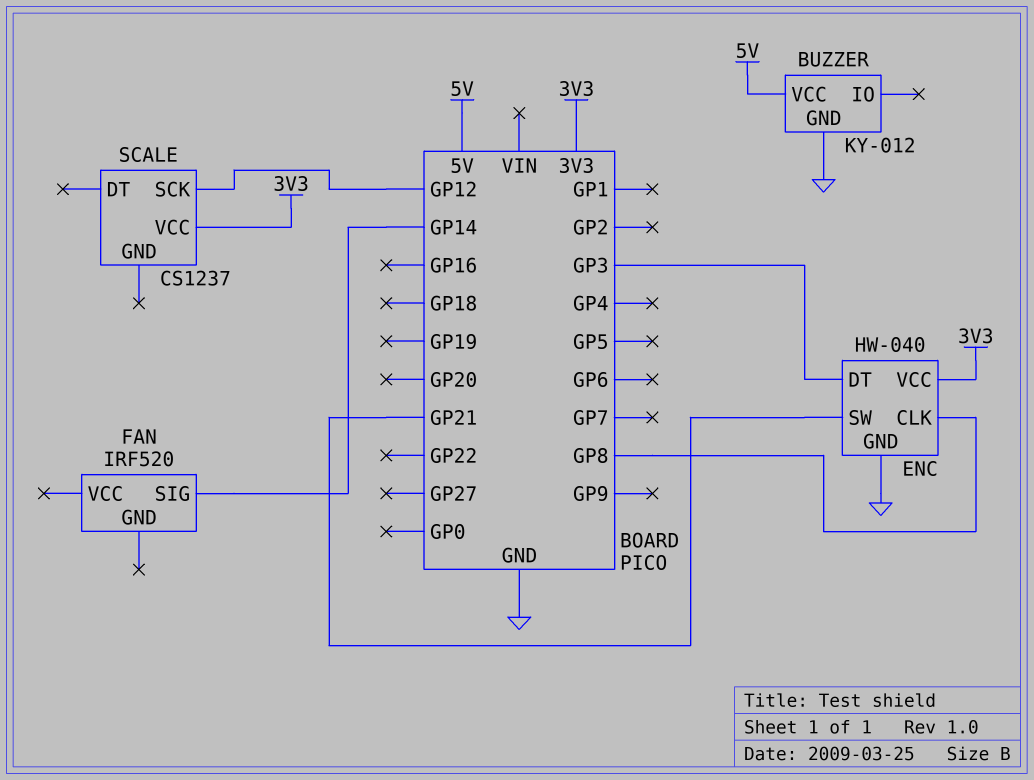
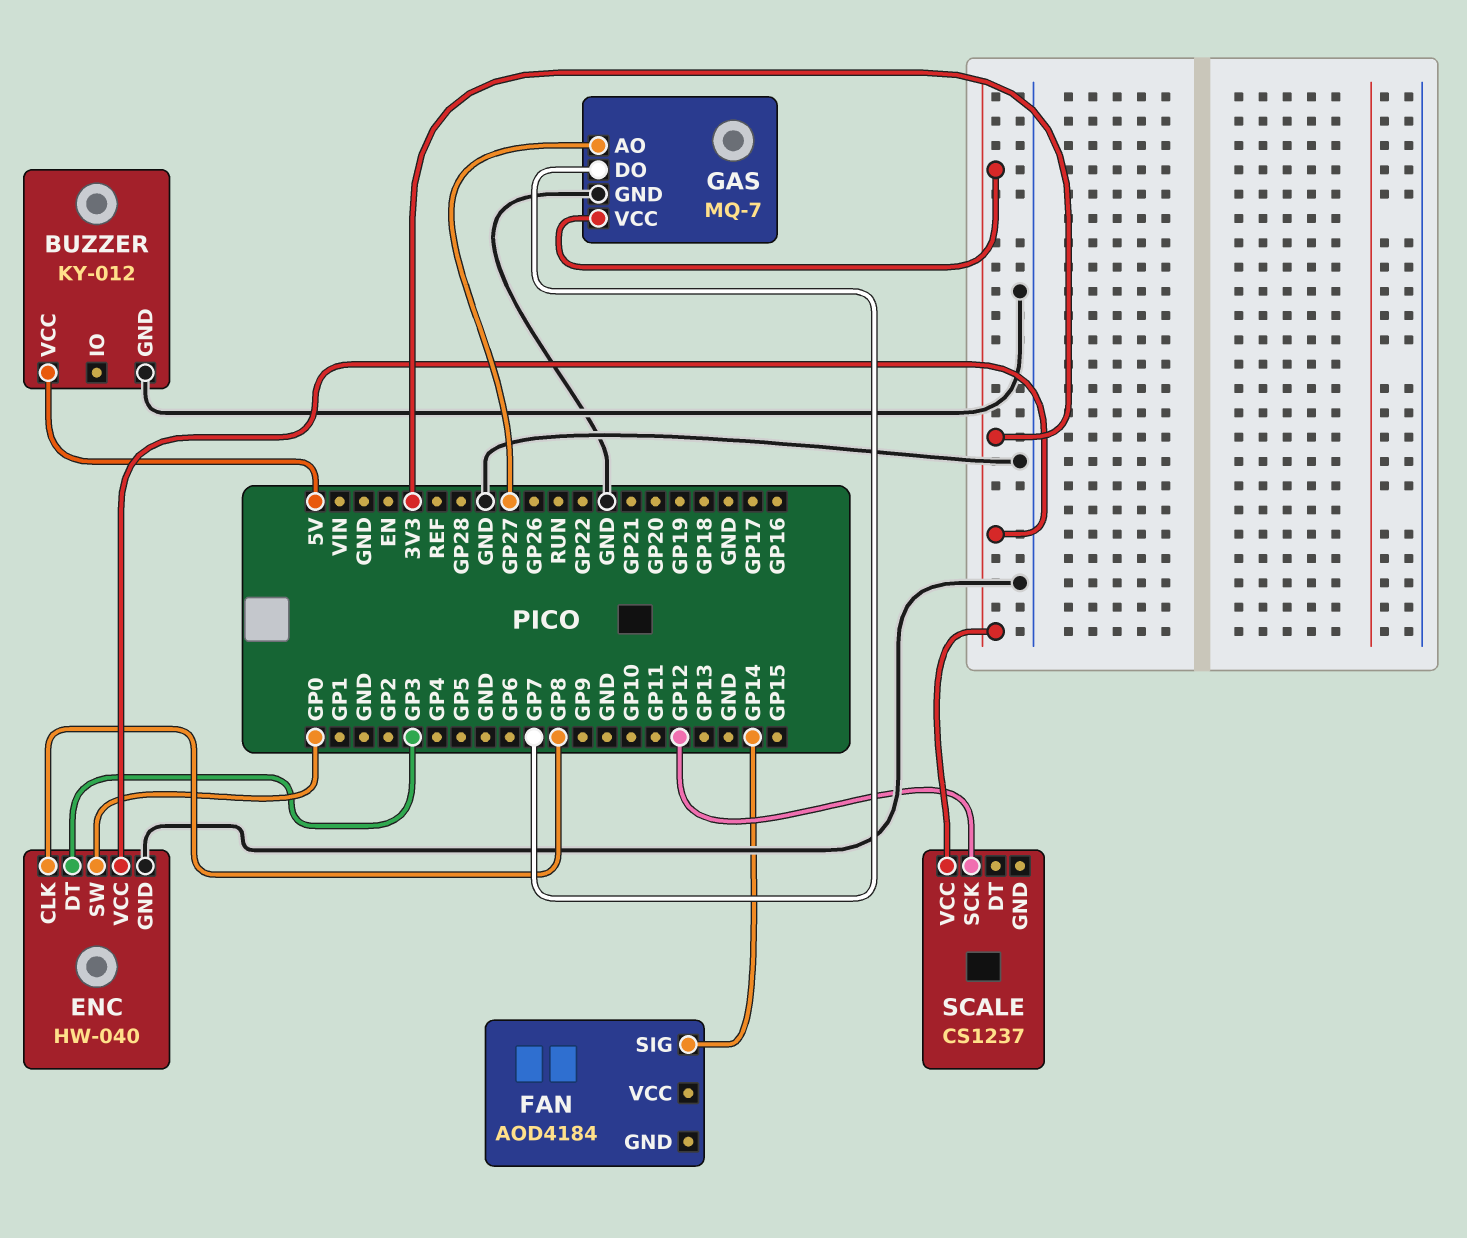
ENC pin SW: GP21 -> GP0
FAN: IRF520 -> AOD4184
GAS: none -> MQ-7
GAS pin AO: none -> GP27
GAS pin DO: none -> GP7
GAS pin GND: none -> GND
GAS pin VCC: none -> 3V3

